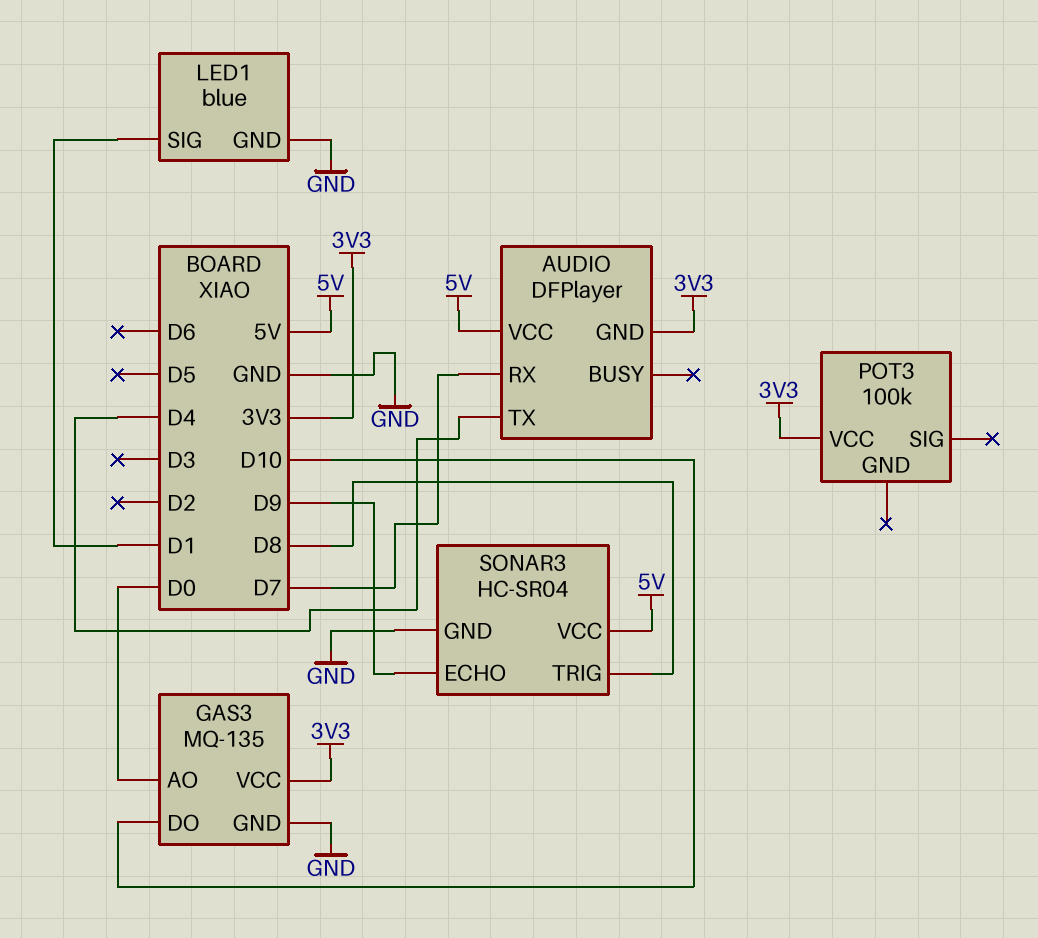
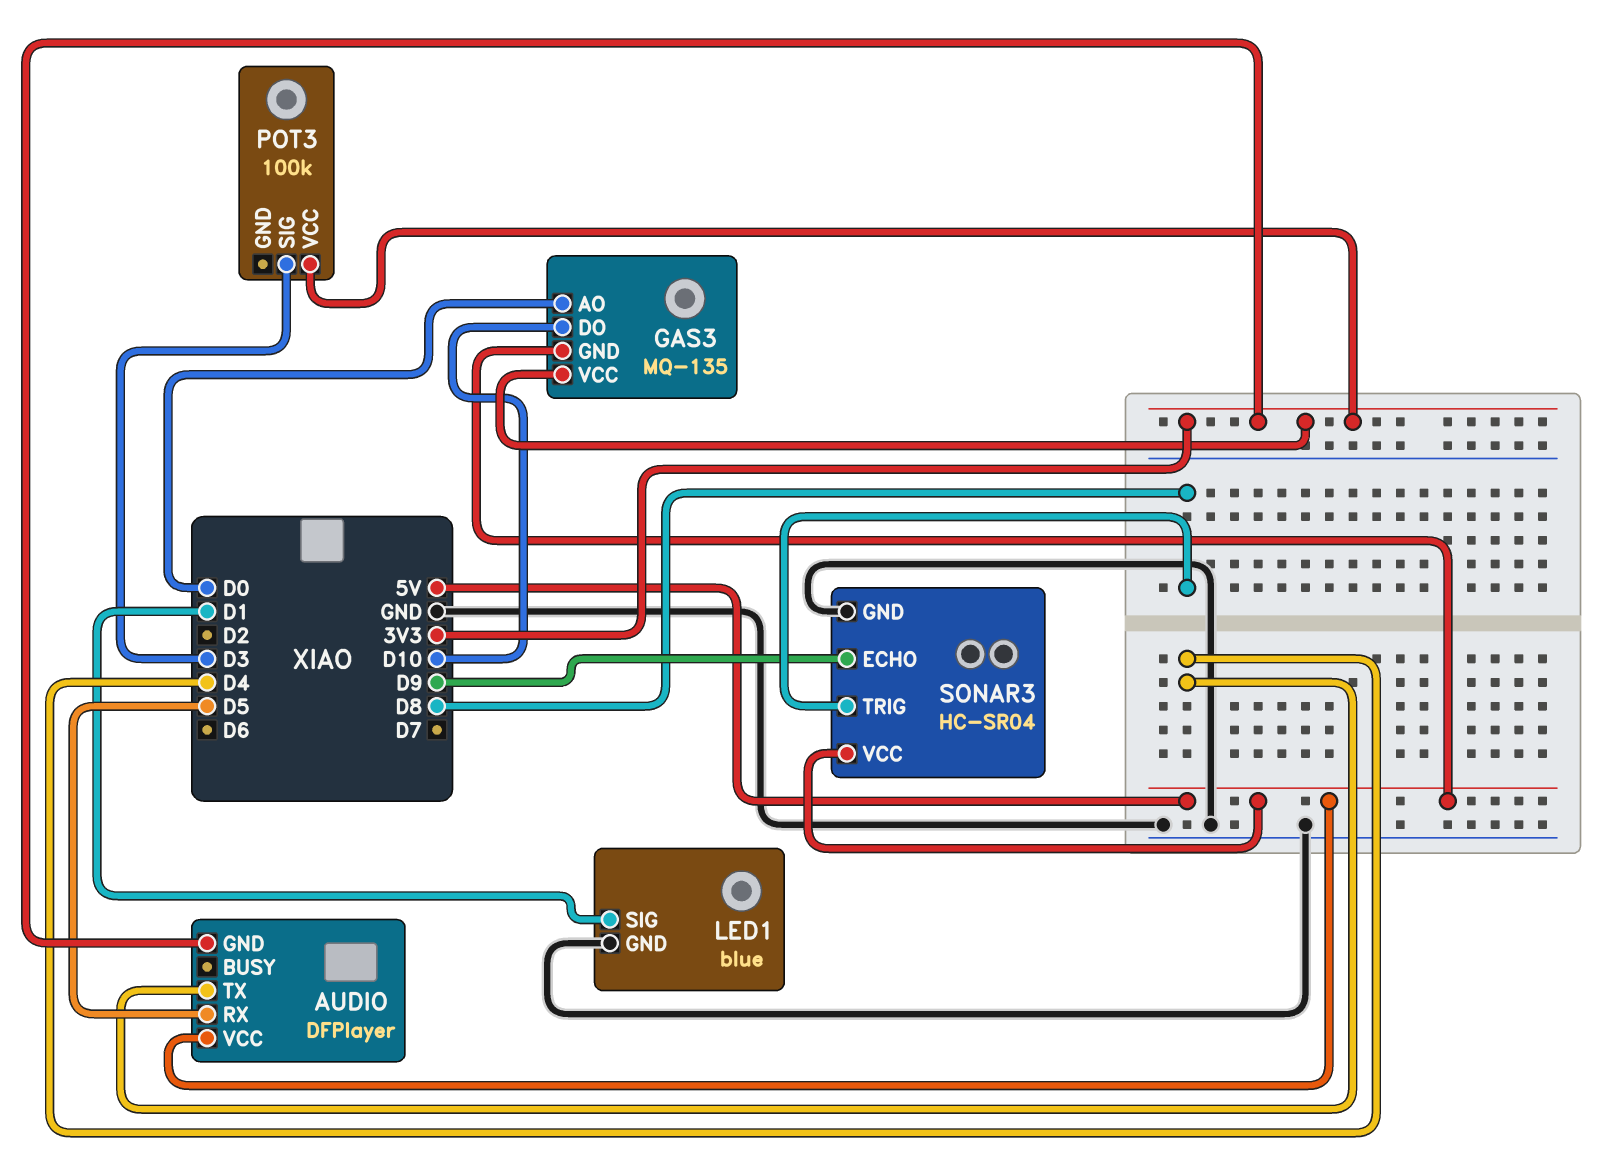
AUDIO pin RX: D7 -> D5
GAS3 pin GND: GND -> 5V
POT3 pin SIG: none -> D3

